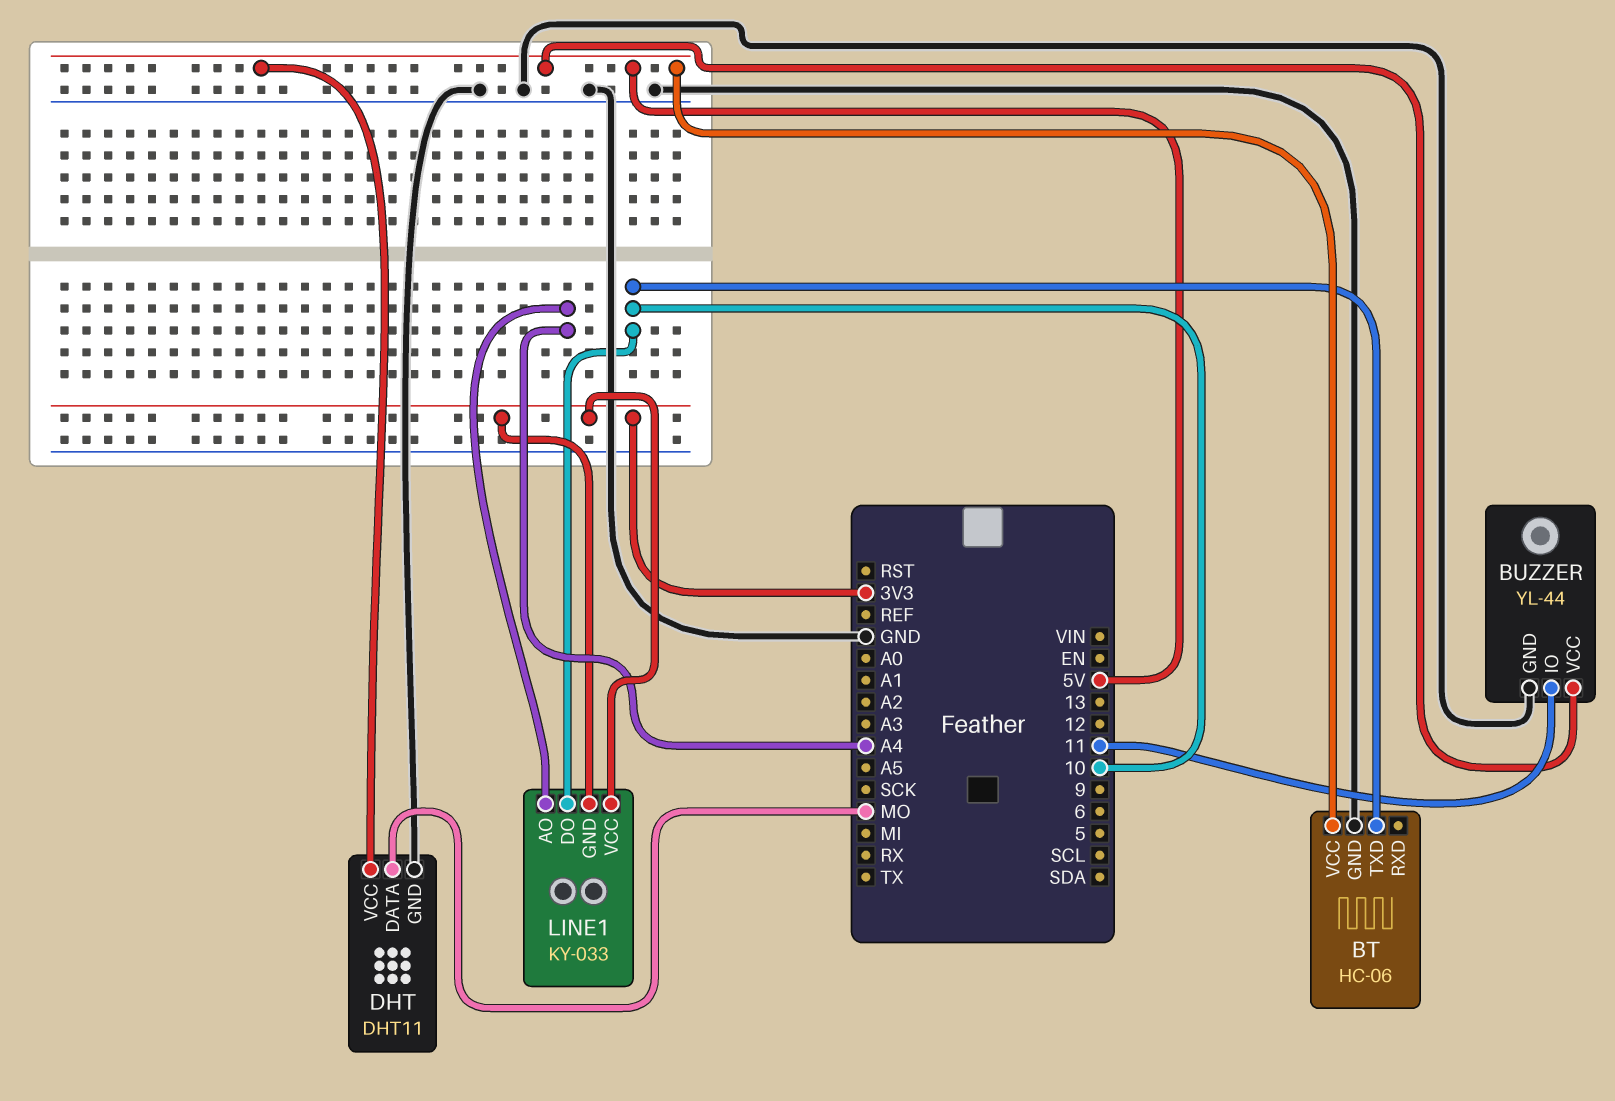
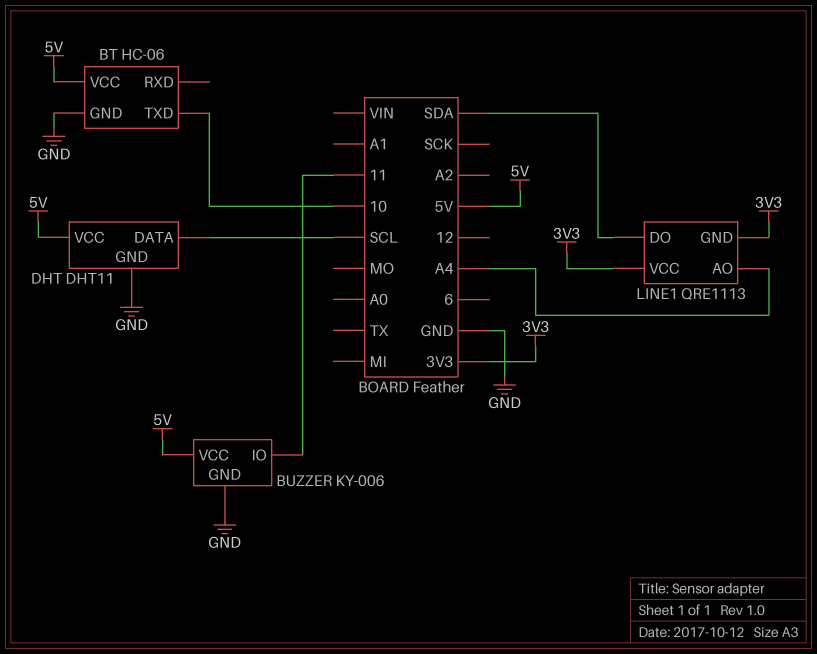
BUZZER: YL-44 -> KY-006
DHT pin DATA: MO -> SCL
LINE1: KY-033 -> QRE1113
LINE1 pin DO: 10 -> SDA

